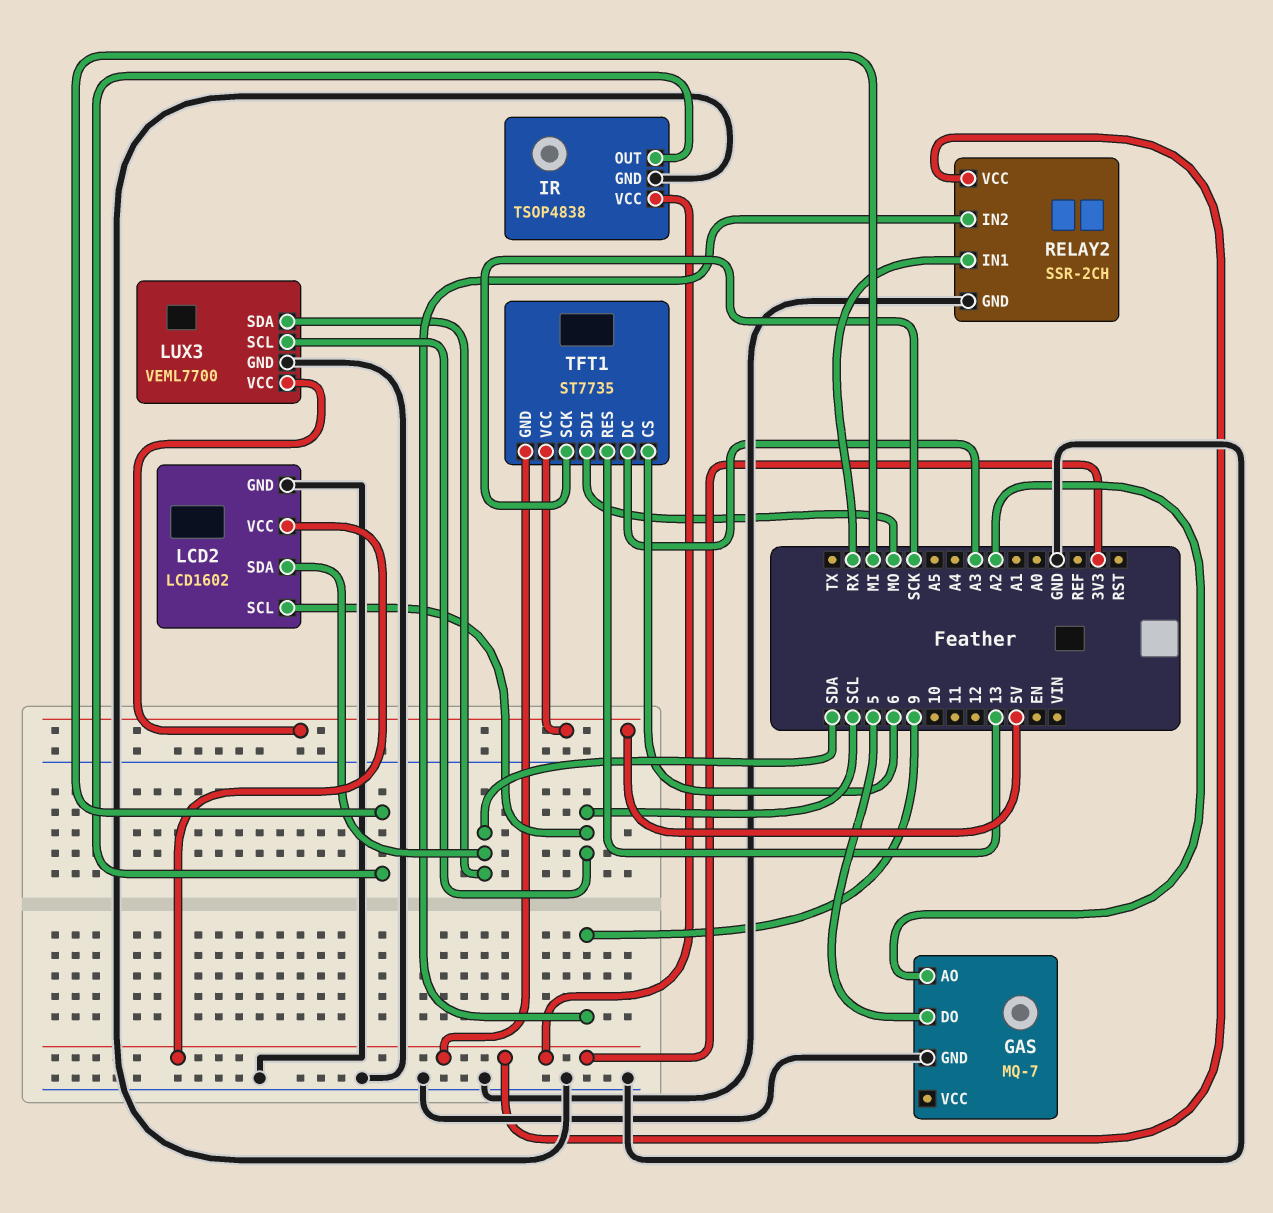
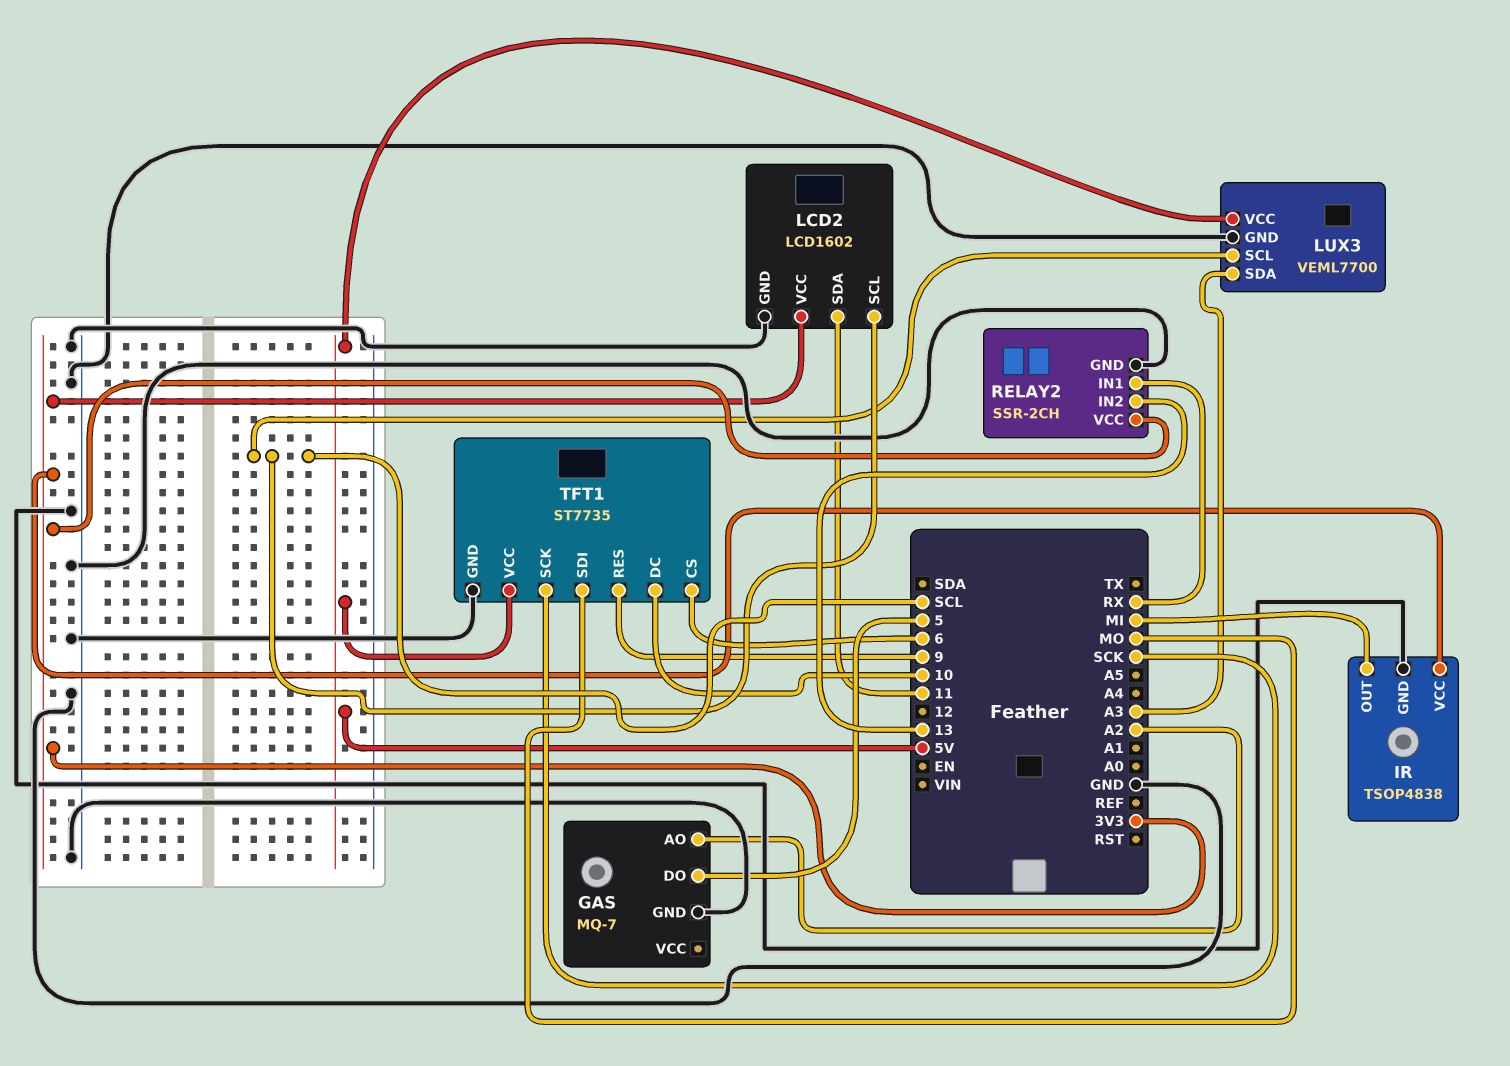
LCD2 pin SDA: SDA -> 11
LUX3 pin SDA: SDA -> A3
RELAY2 pin IN2: 9 -> 13
TFT1 pin DC: A3 -> 10
TFT1 pin GND: 3V3 -> GND
TFT1 pin RES: 13 -> 9

